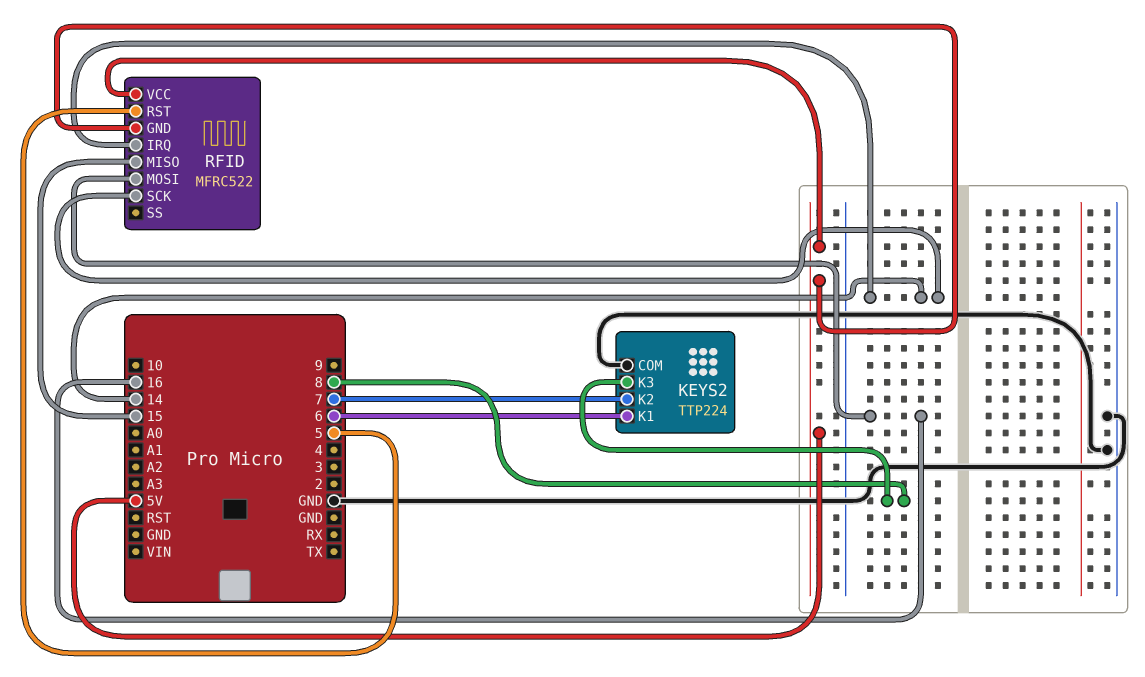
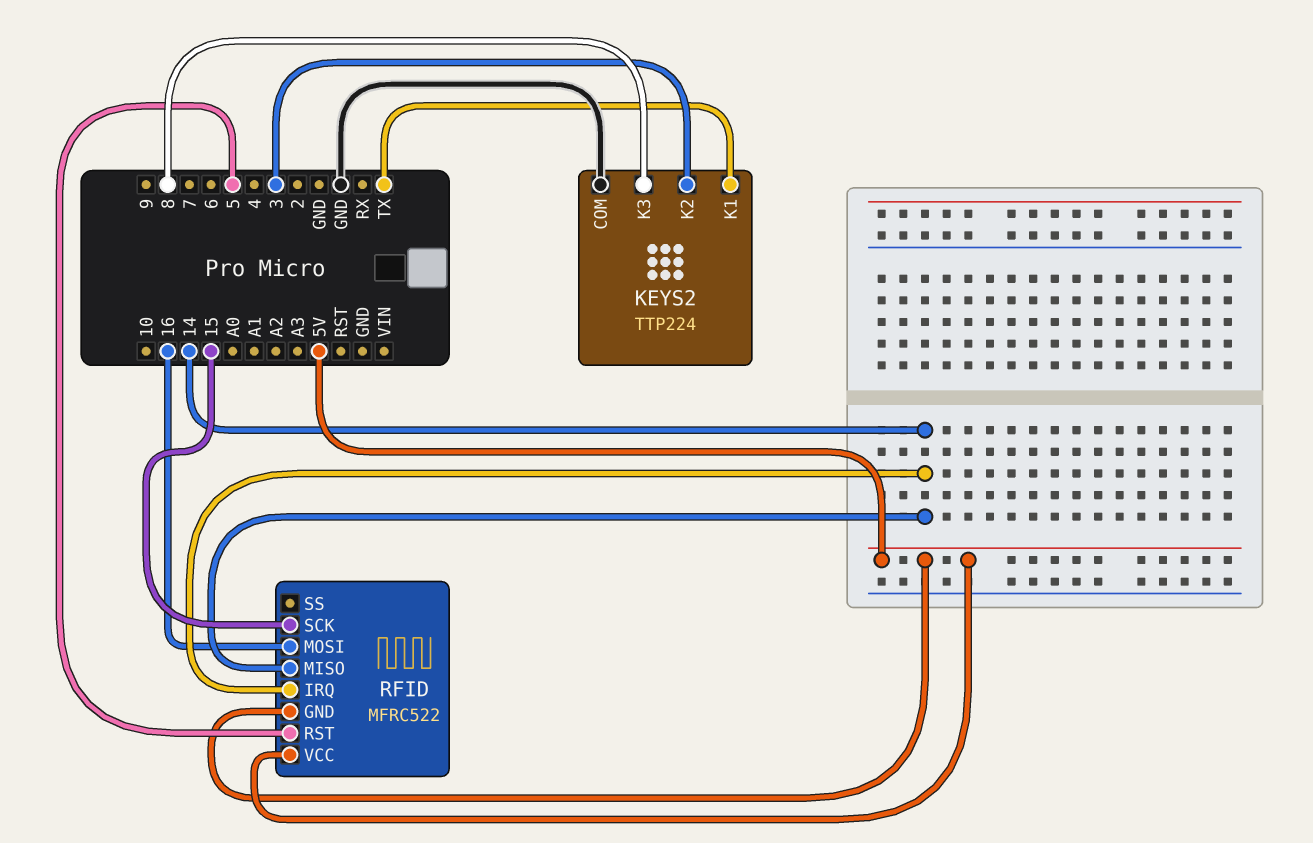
KEYS2 pin K1: 6 -> TX
KEYS2 pin K2: 7 -> 3
RFID pin MISO: 15 -> 14
RFID pin SCK: 14 -> 15

